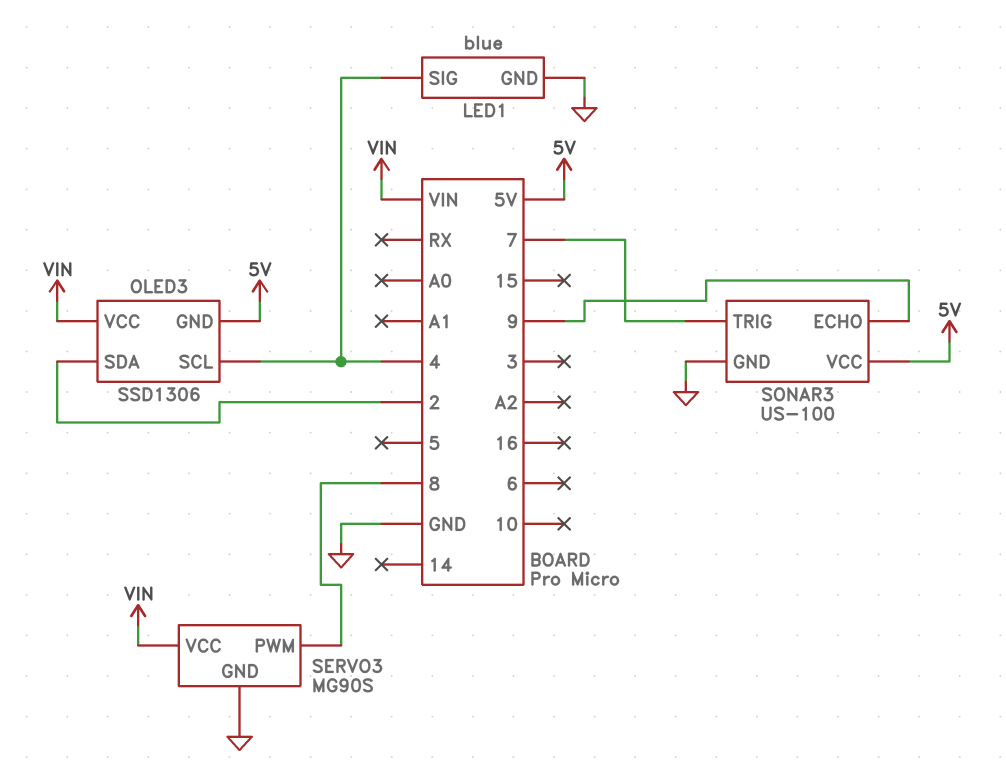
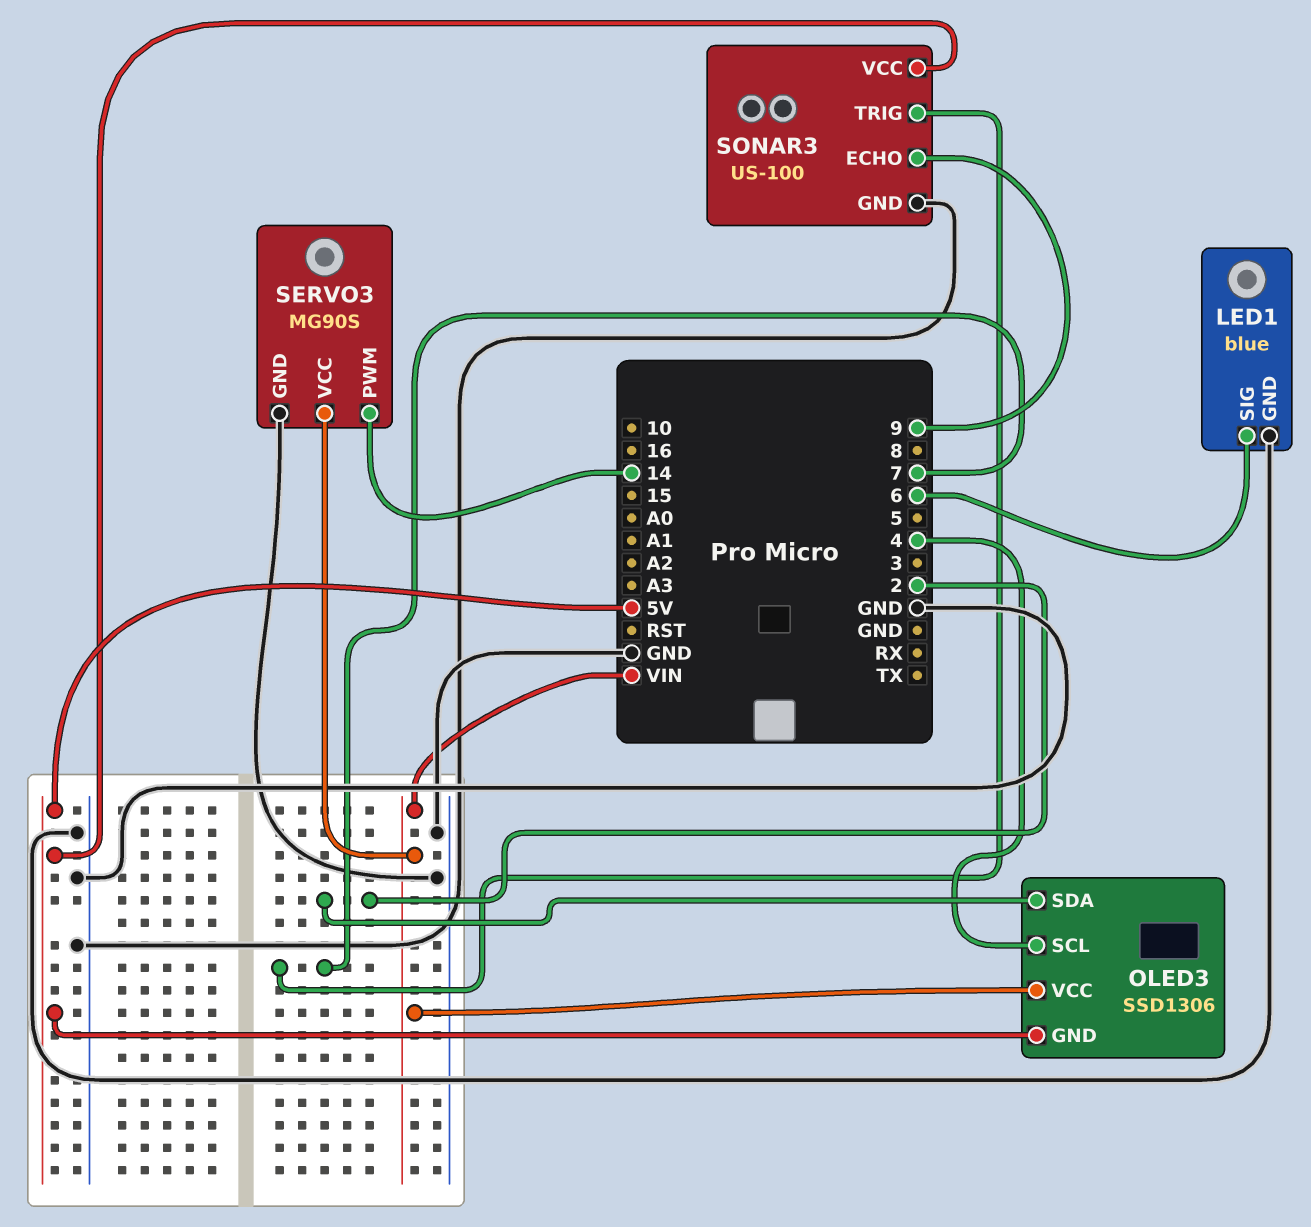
LED1 pin SIG: 4 -> 6
SERVO3 pin PWM: 8 -> 14

